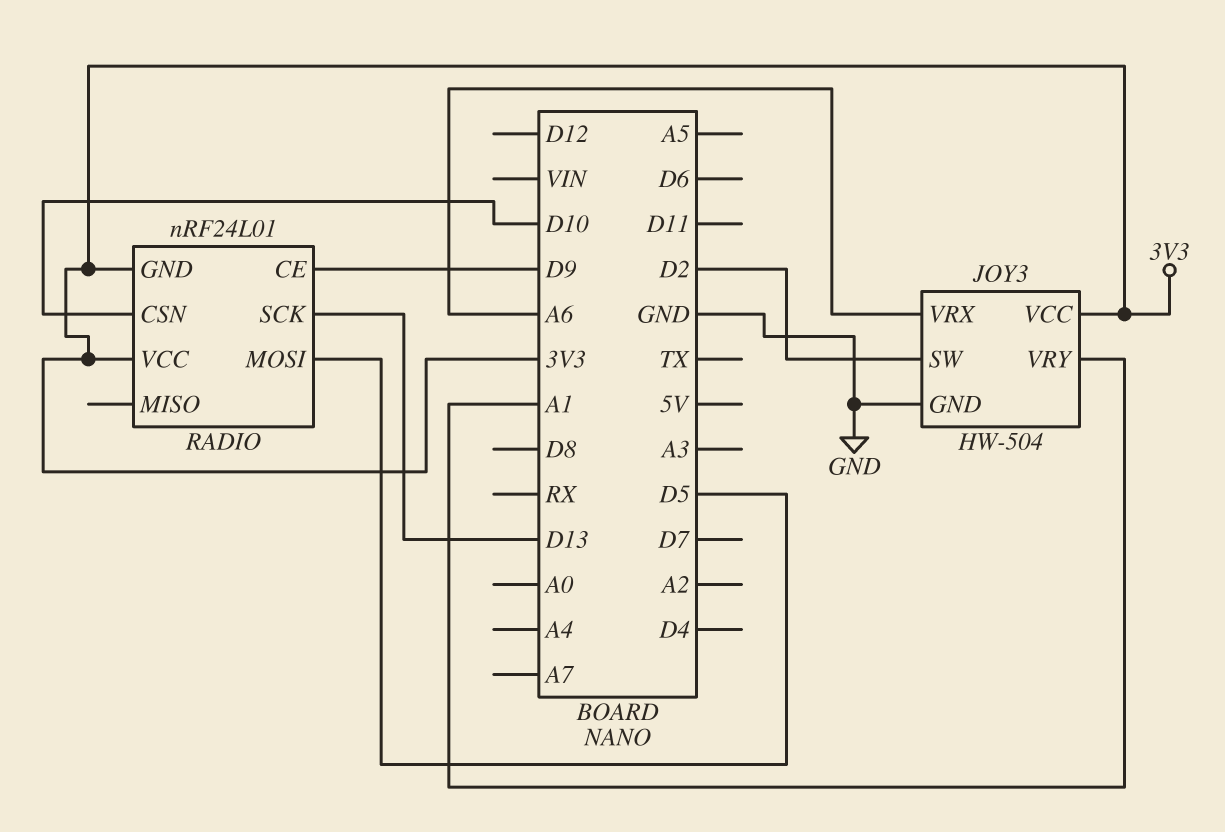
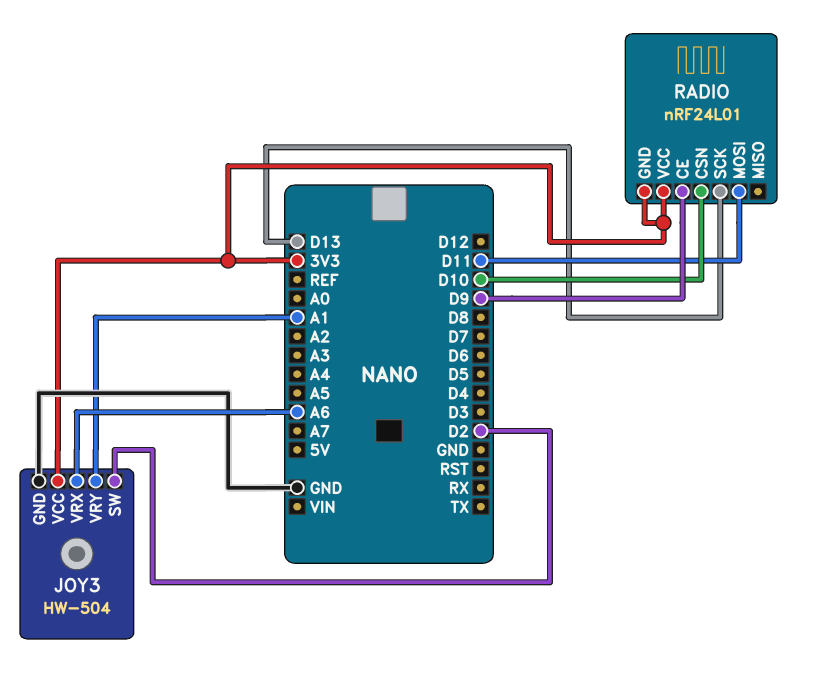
RADIO pin MOSI: D5 -> D11

